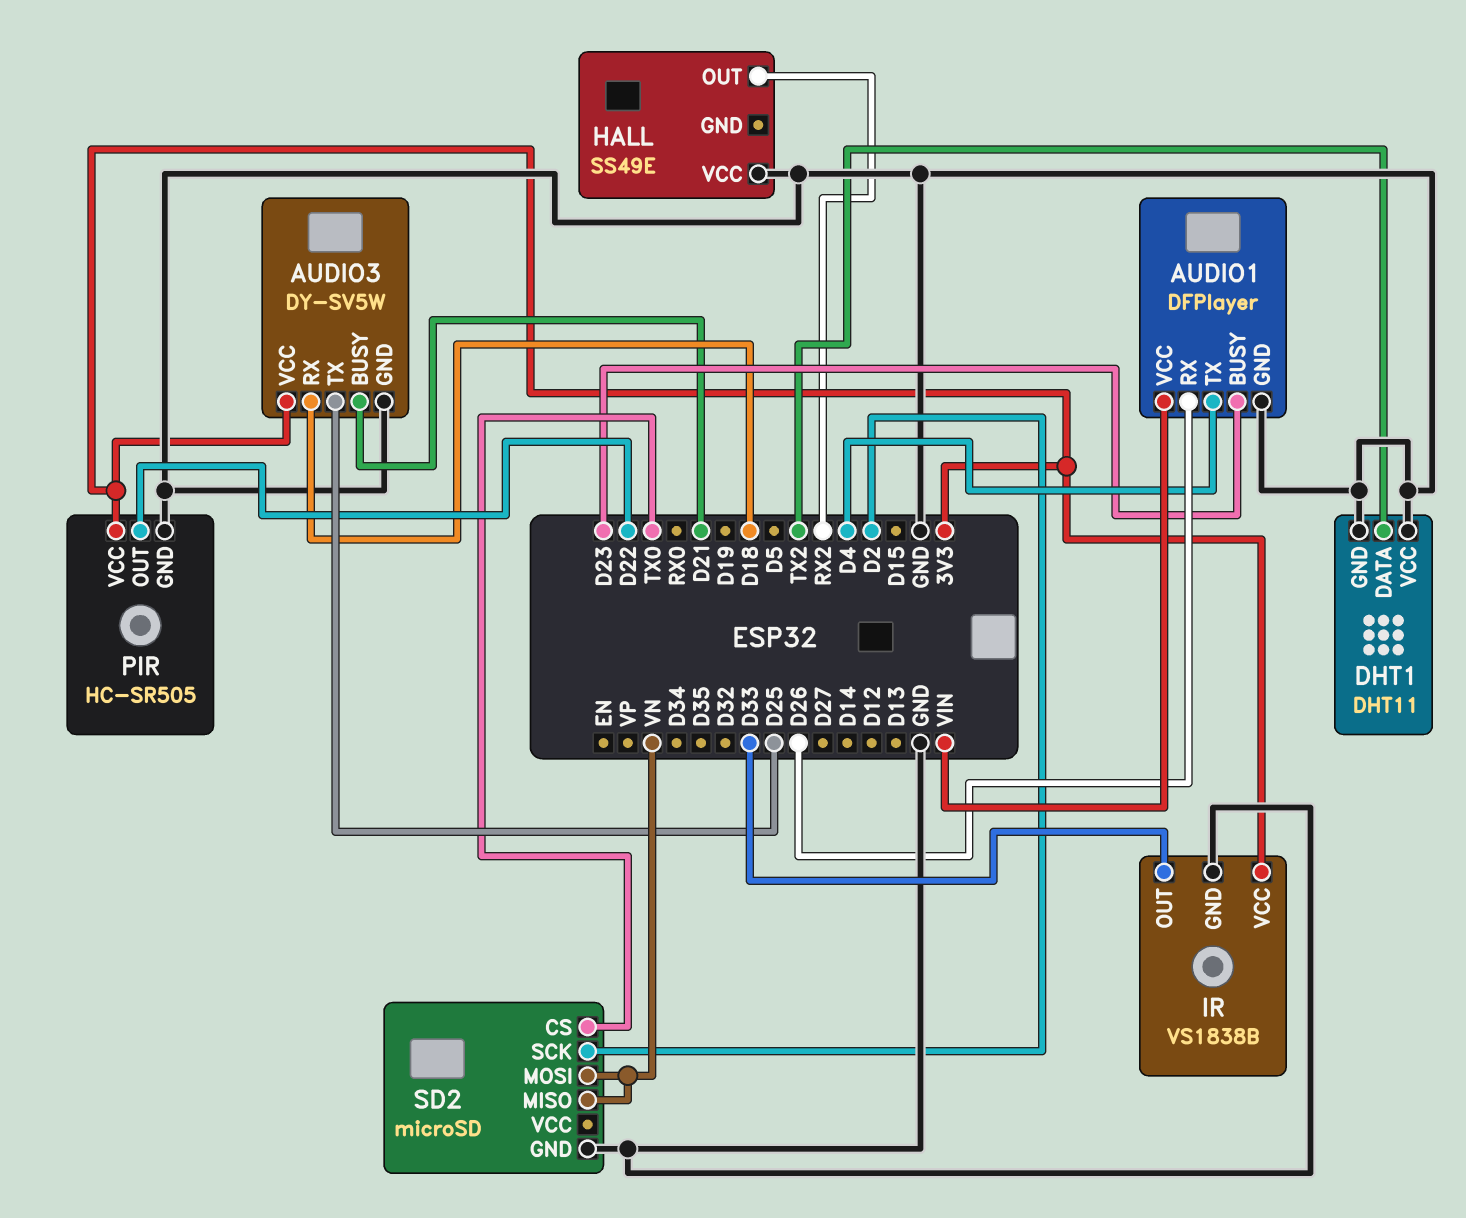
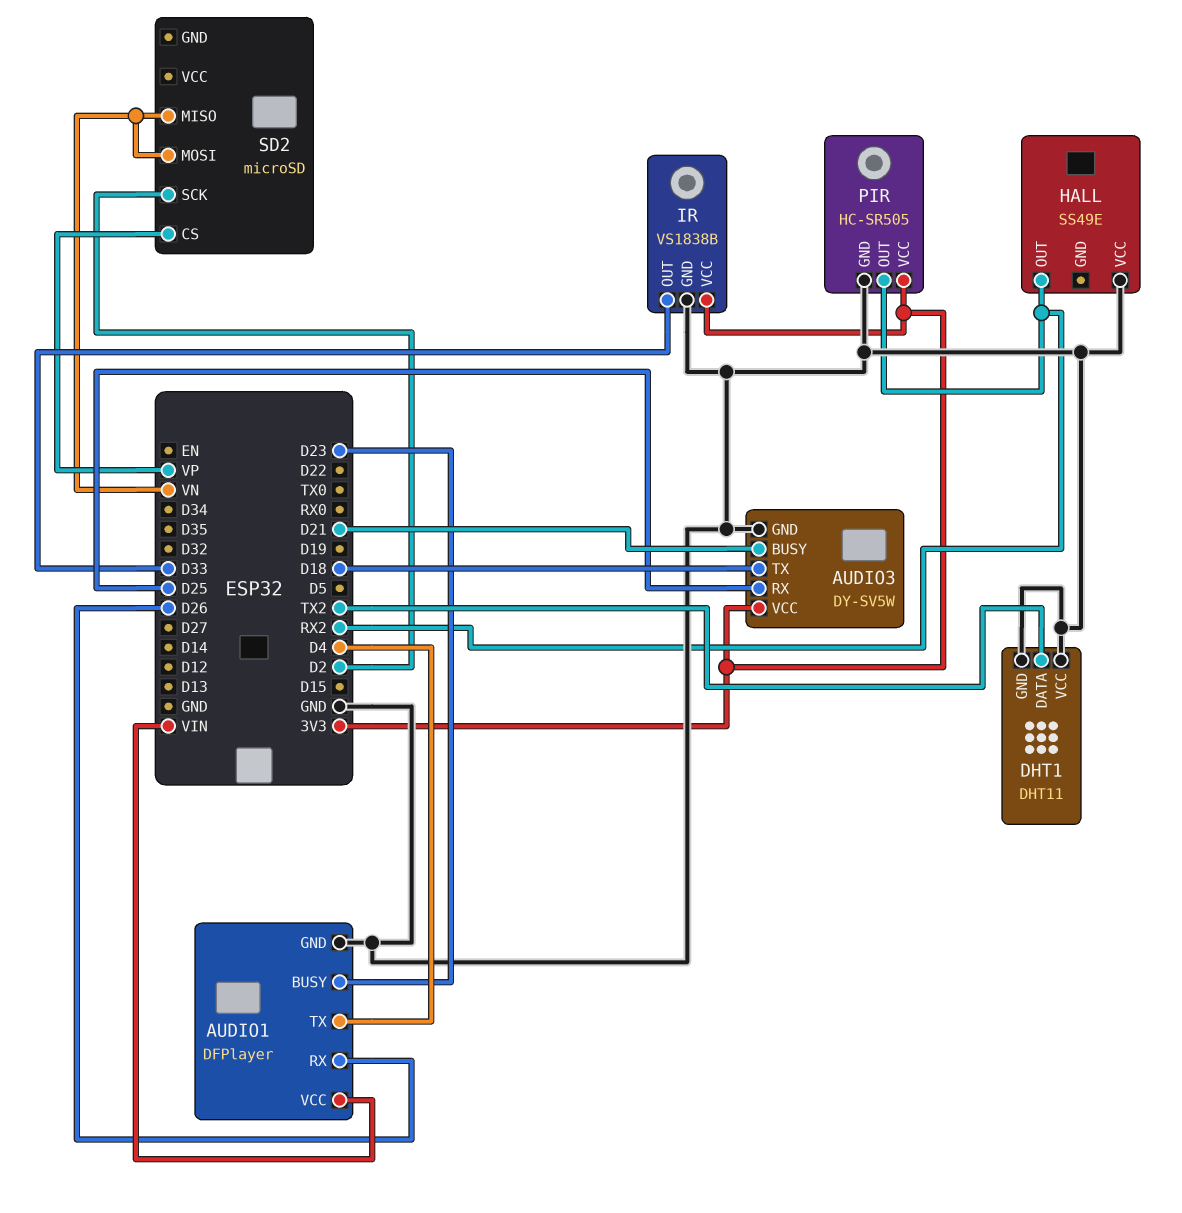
AUDIO3 pin RX: D18 -> D25
AUDIO3 pin TX: D25 -> D18
PIR pin OUT: D22 -> RX2
SD2 pin CS: TX0 -> VP
SD2 pin GND: GND -> none

